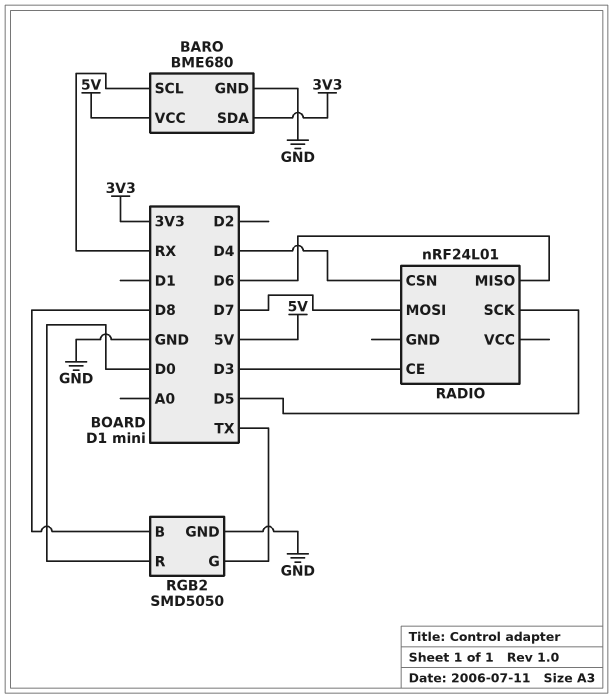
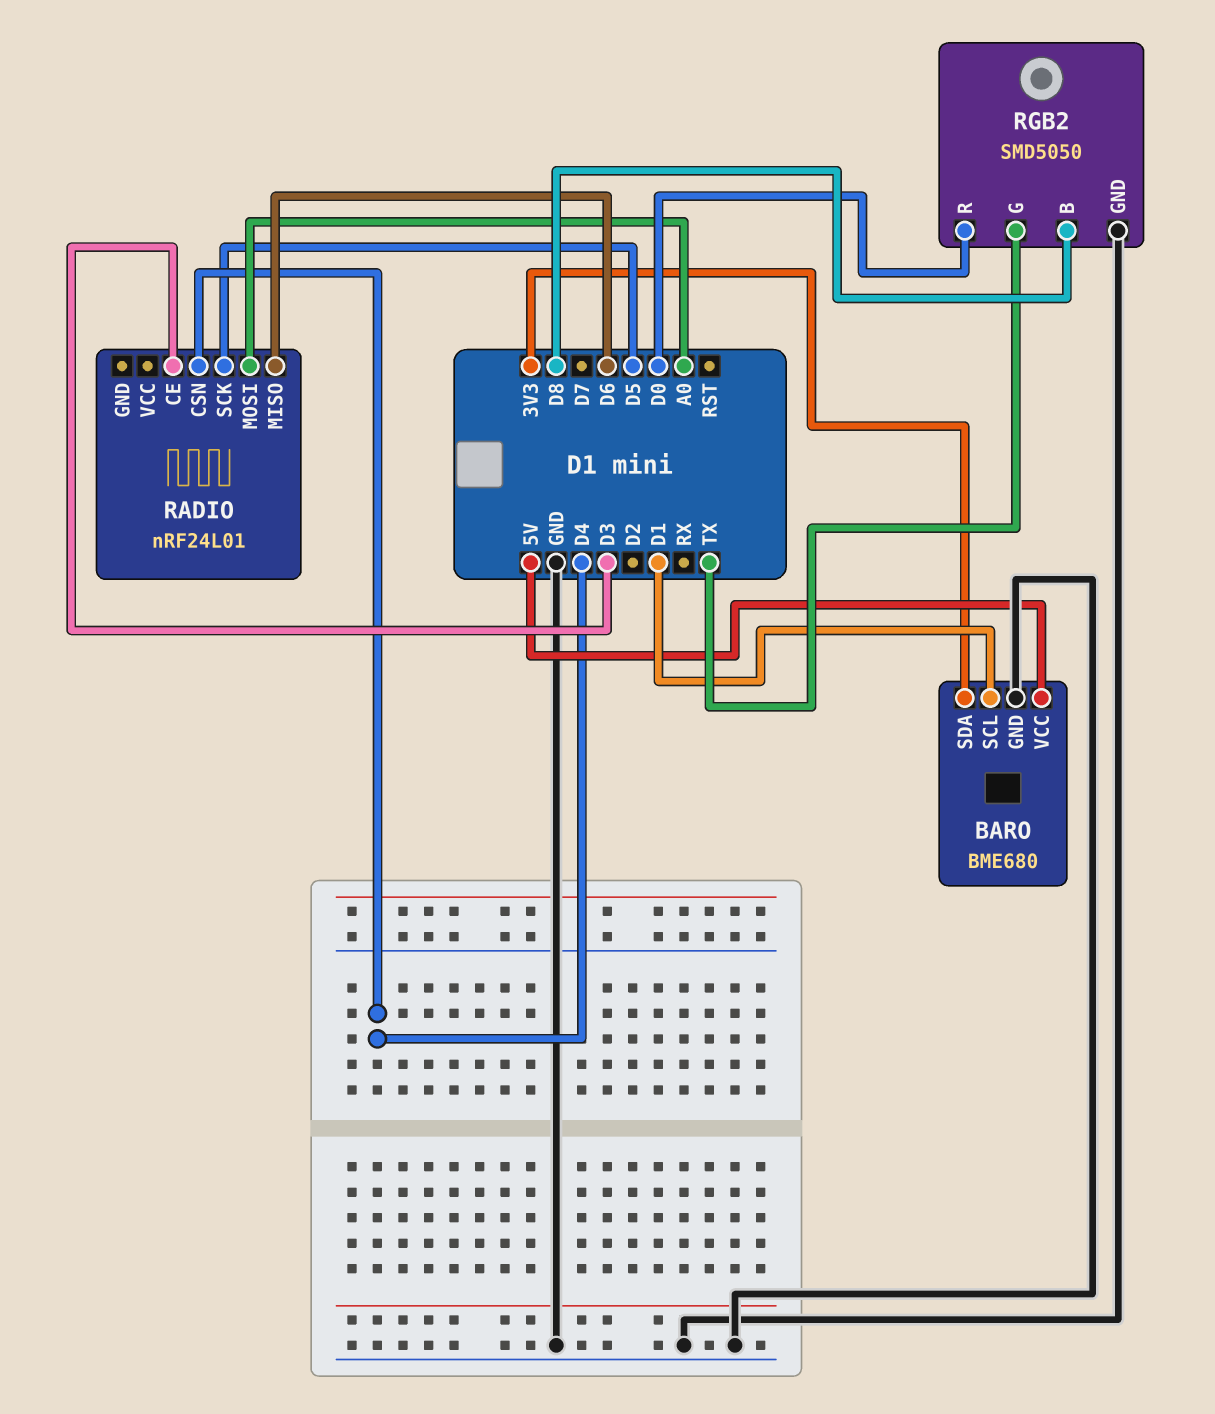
BARO pin SCL: RX -> D1
RADIO pin MOSI: D7 -> A0

